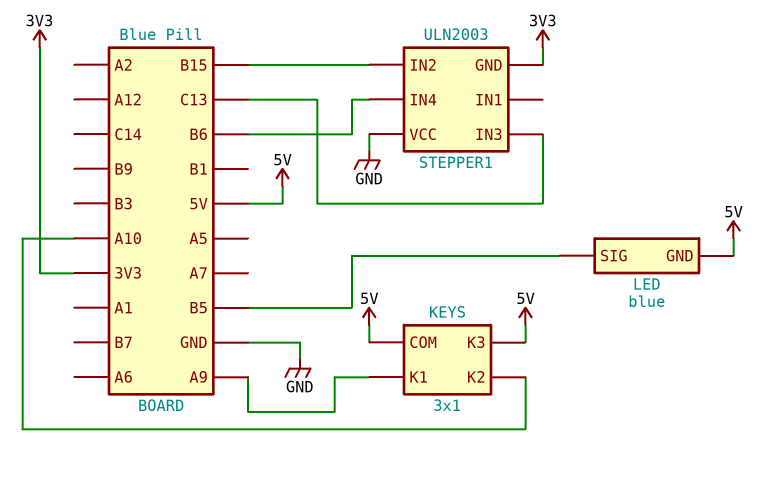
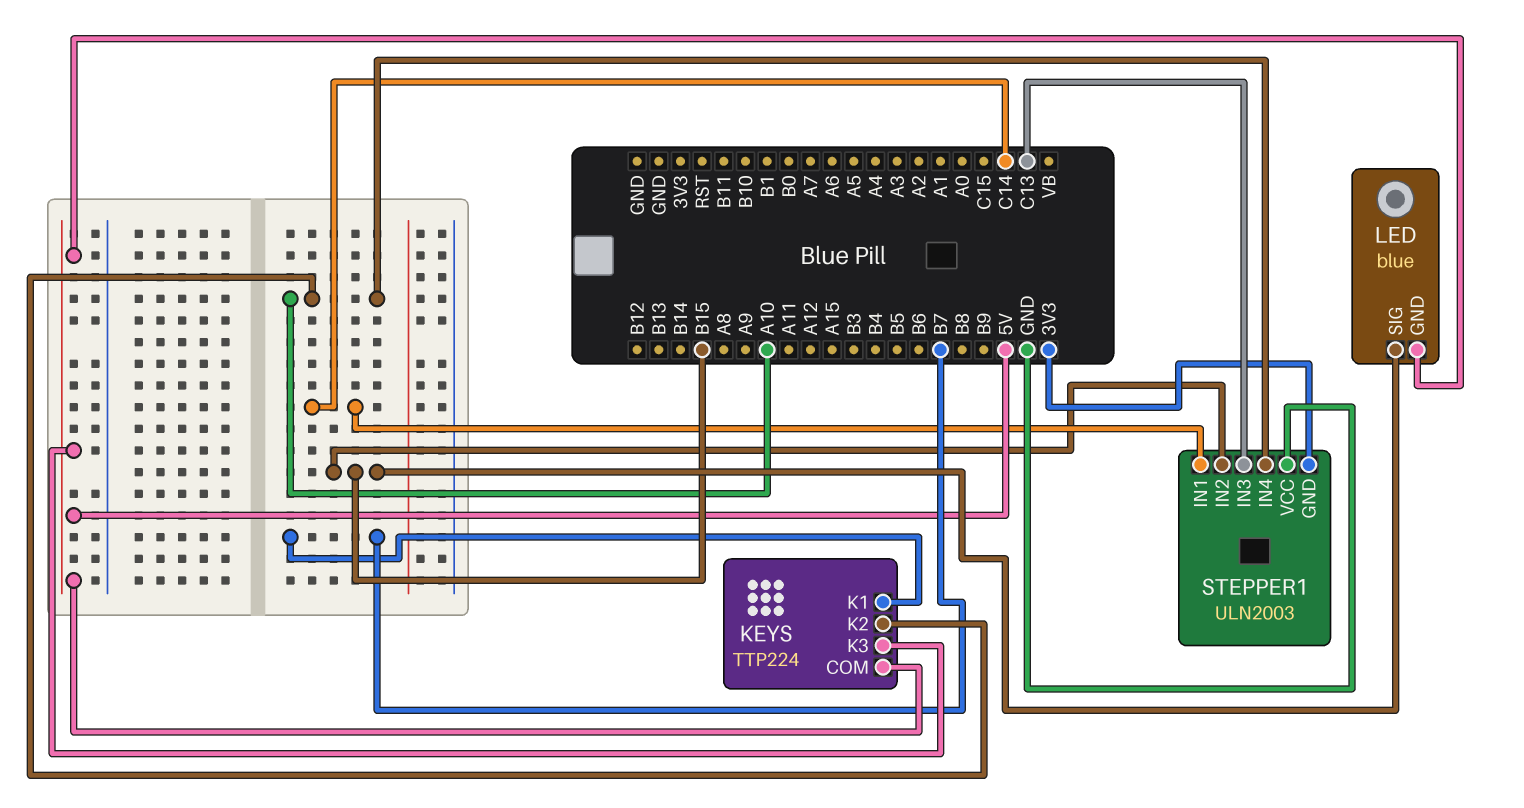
KEYS: 3x1 -> TTP224
KEYS pin K1: A9 -> B7
LED pin SIG: B5 -> B15
STEPPER1 pin IN1: none -> C14
STEPPER1 pin IN4: B6 -> A10

